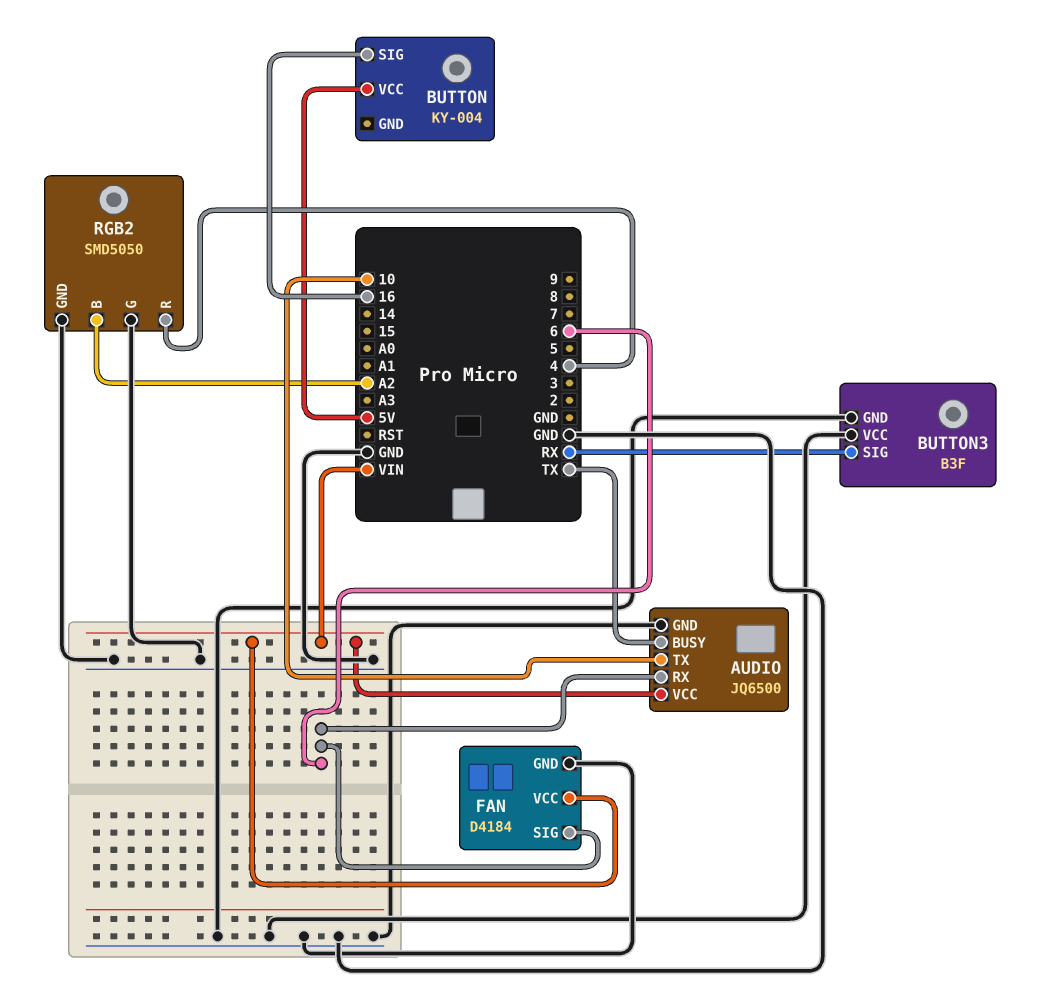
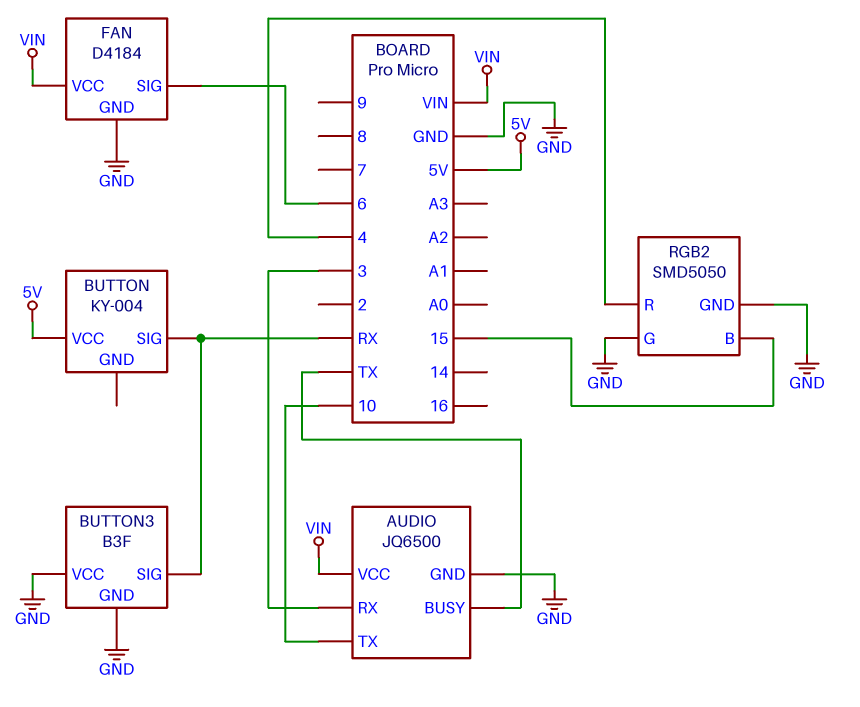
AUDIO pin RX: 6 -> 3
BUTTON pin SIG: 16 -> RX
RGB2 pin B: A2 -> 15

